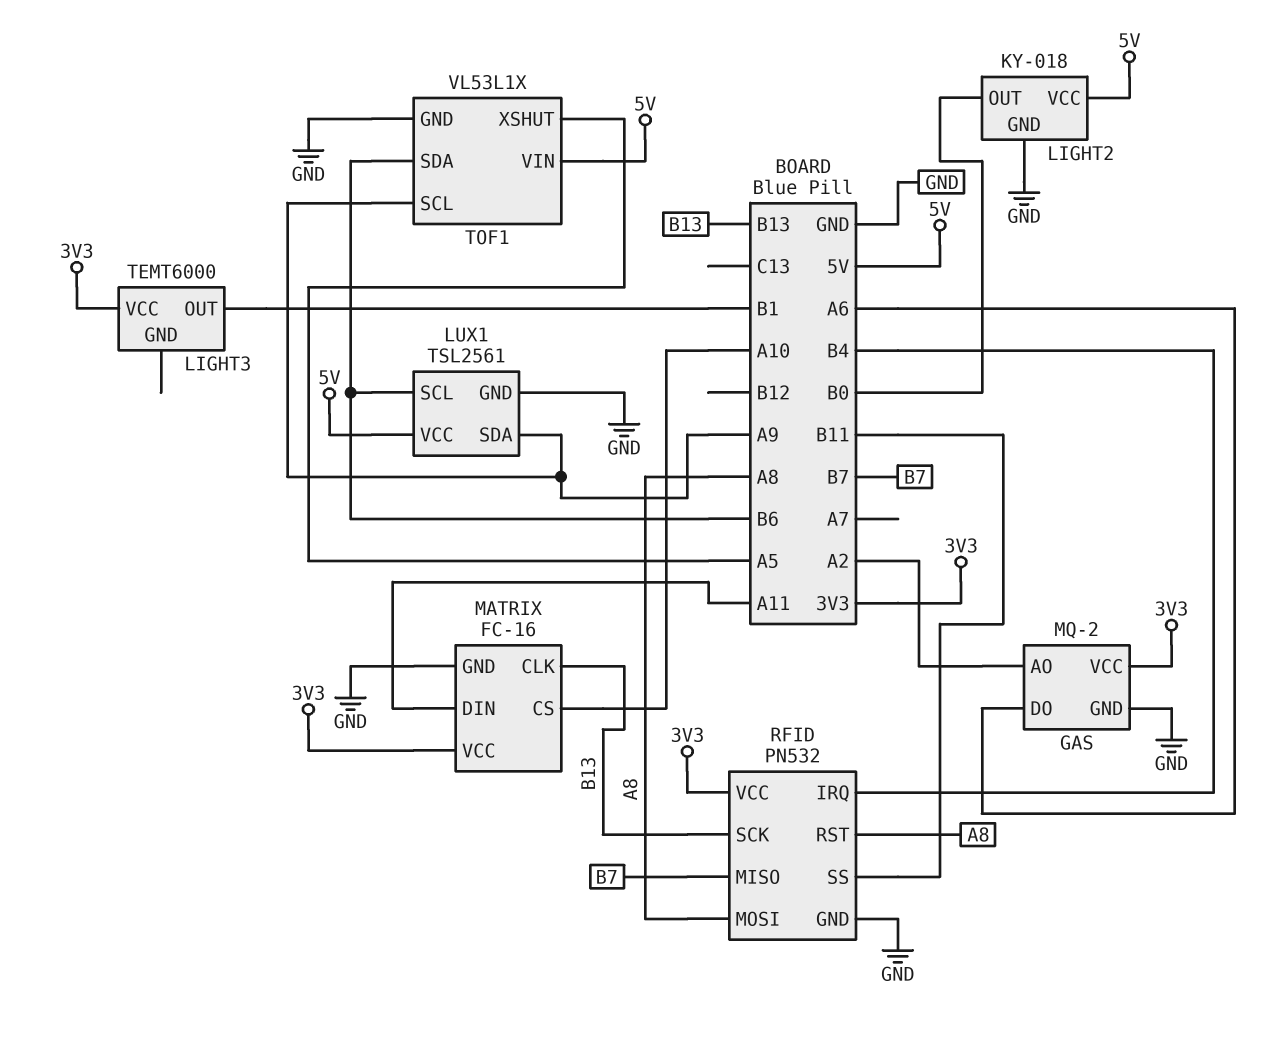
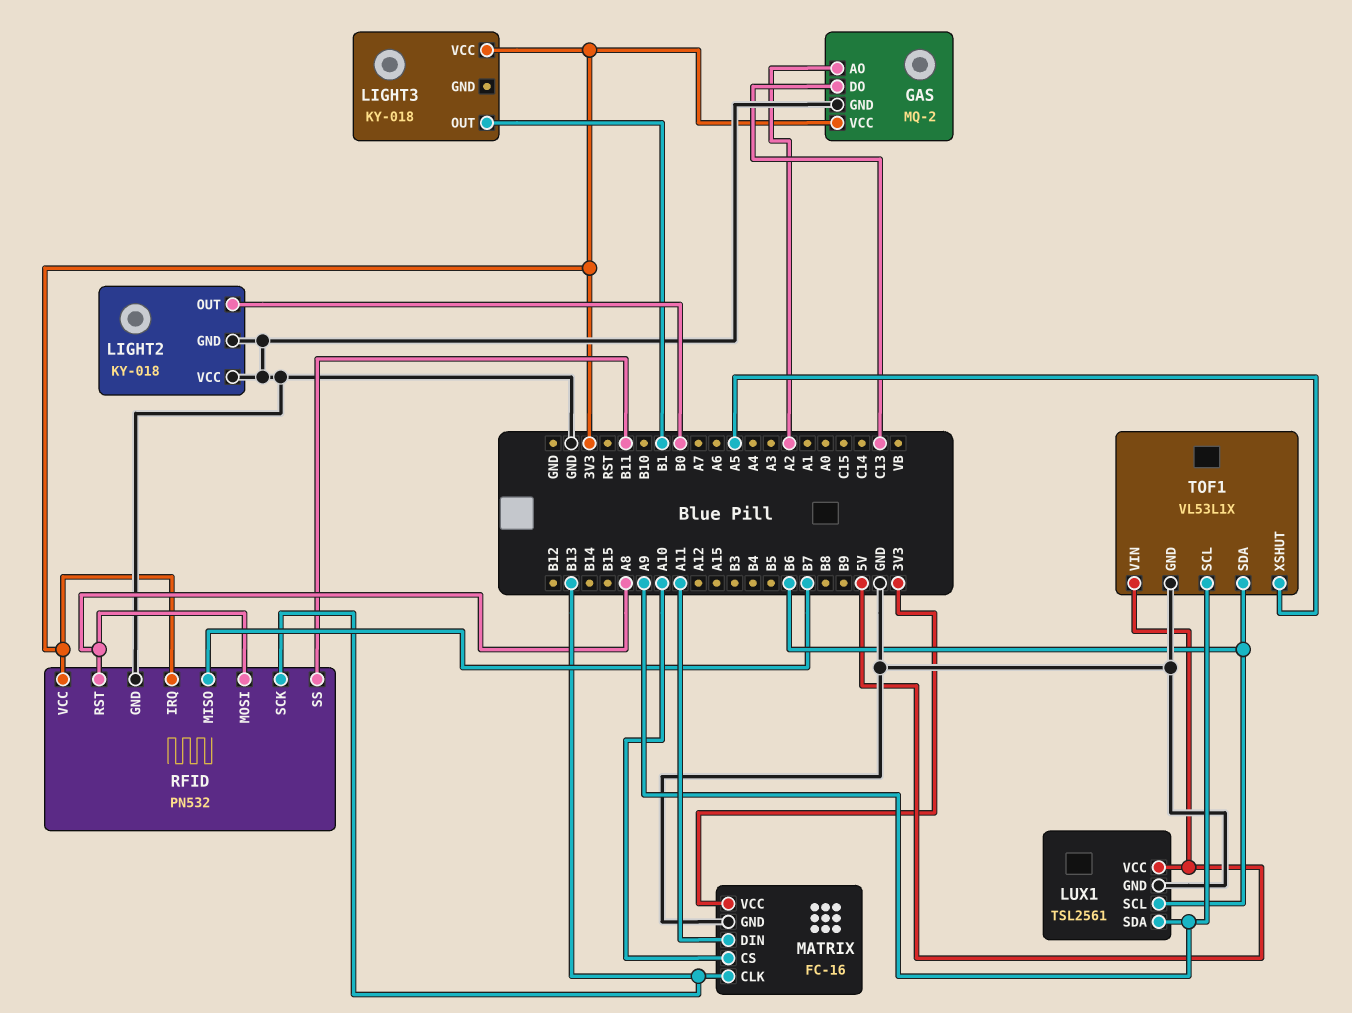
GAS pin DO: A6 -> C13
LIGHT2 pin VCC: 5V -> GND
LIGHT3: TEMT6000 -> KY-018
RFID pin IRQ: B4 -> 3V3

